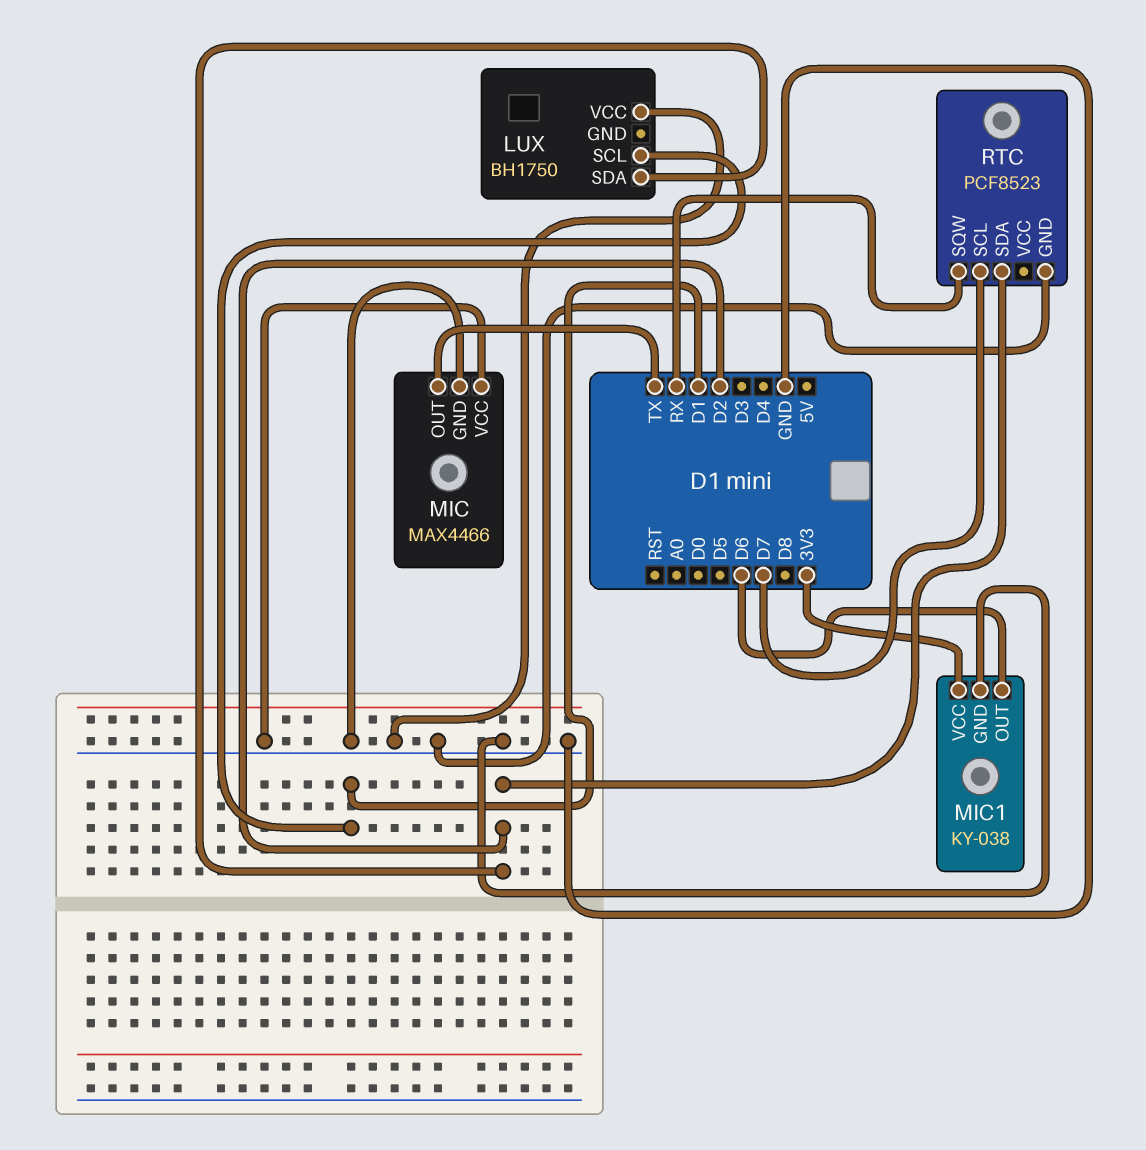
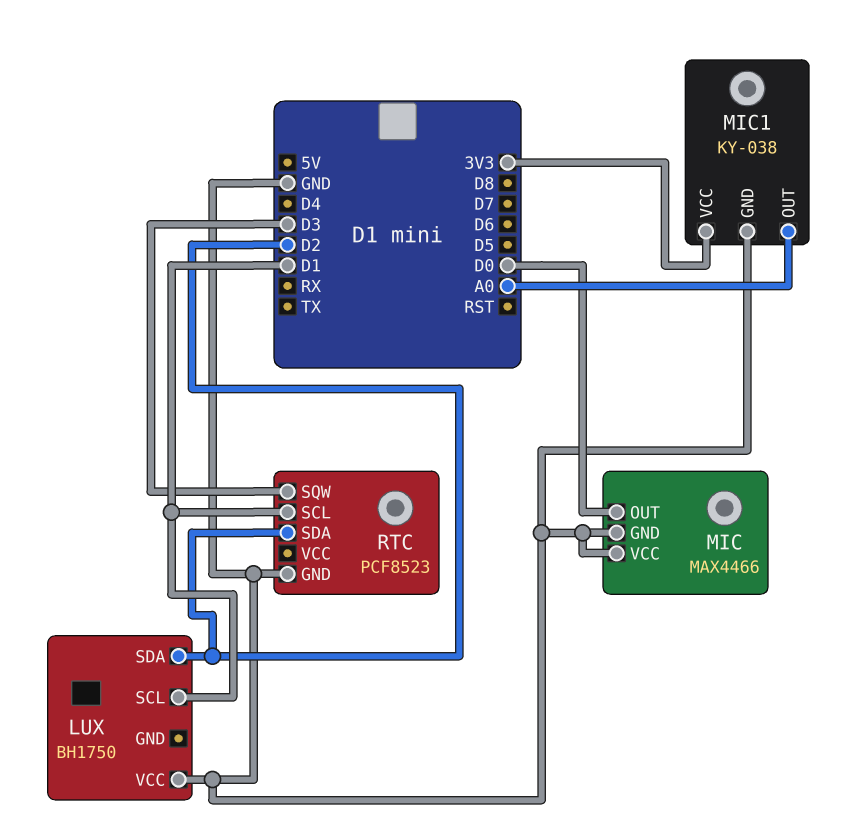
MIC pin OUT: TX -> D0
MIC1 pin OUT: D6 -> A0
RTC pin SCL: D7 -> D1
RTC pin SQW: RX -> D3

